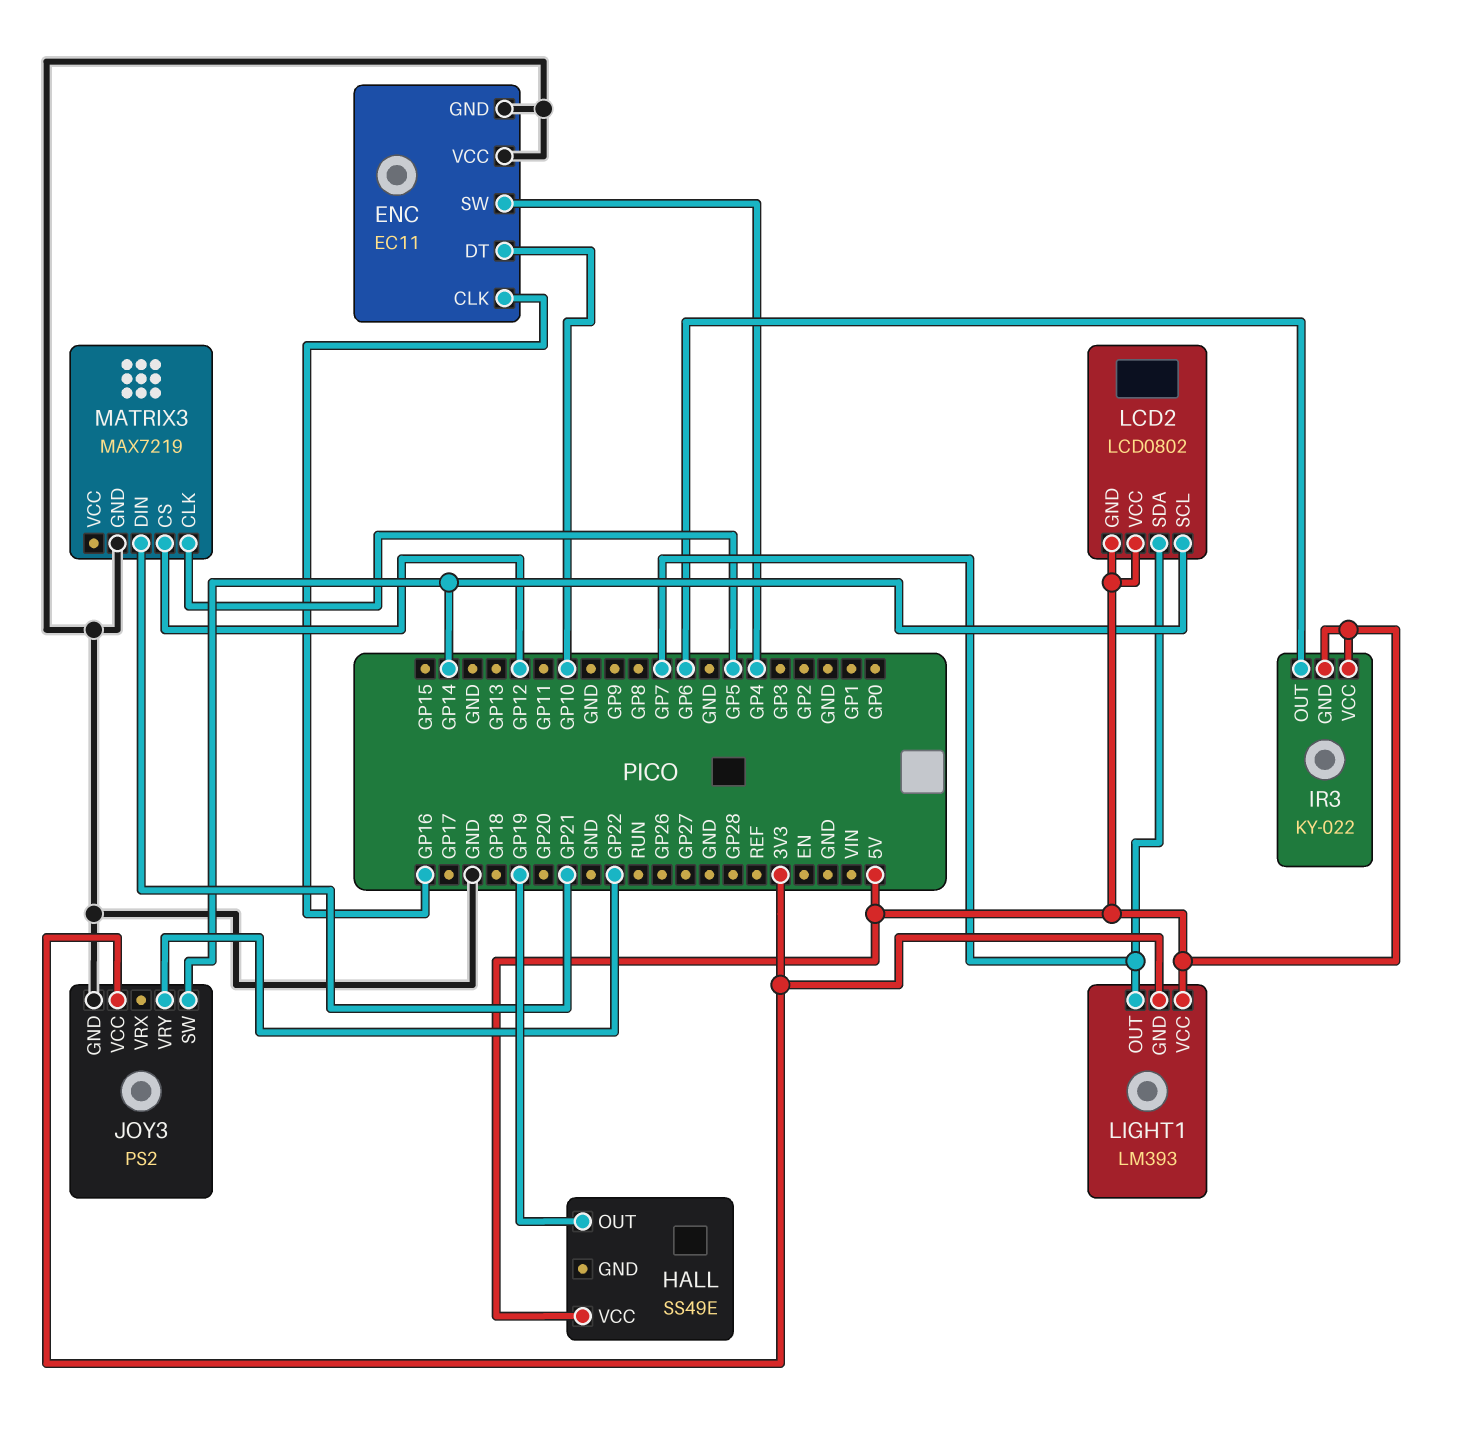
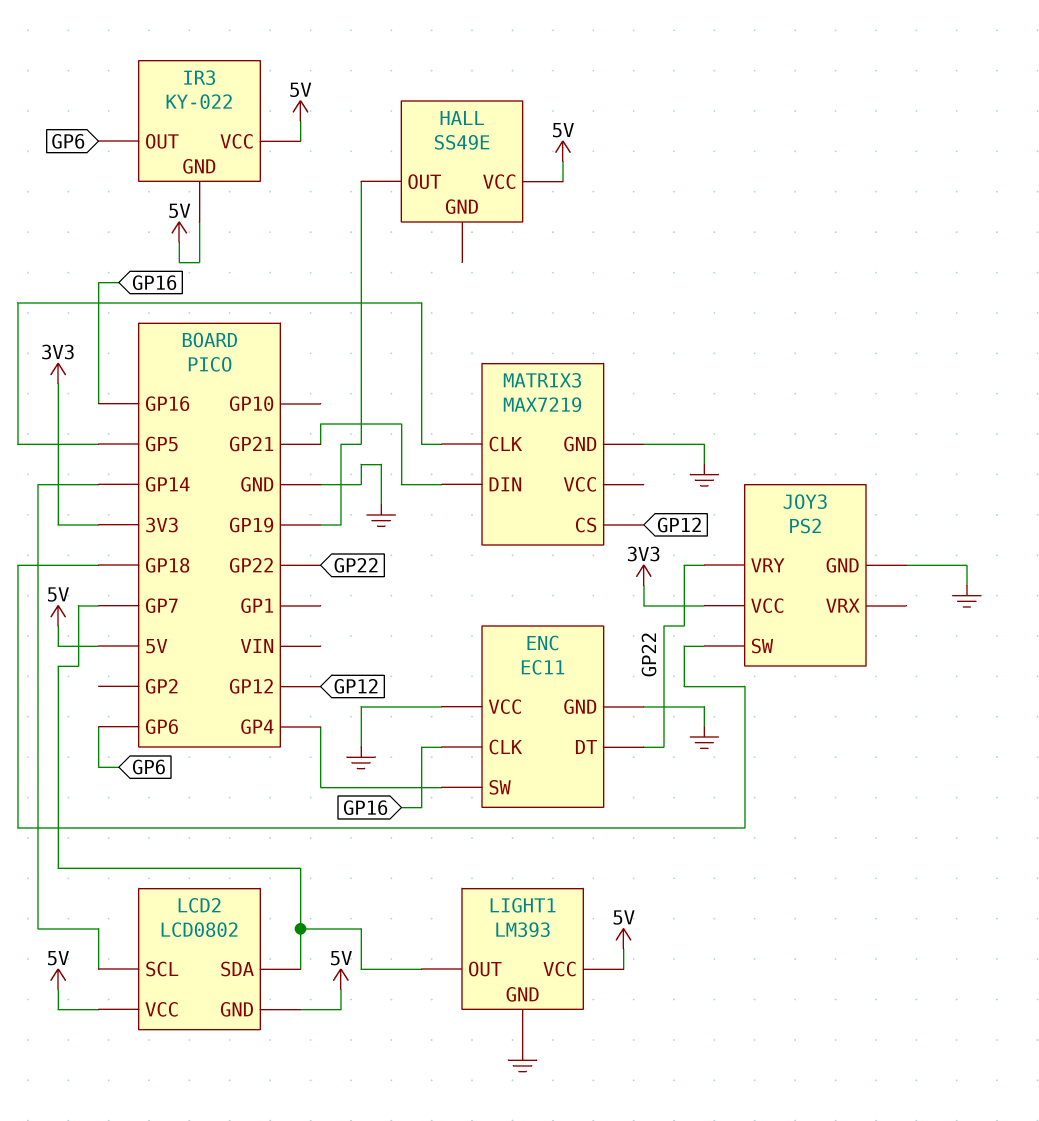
ENC pin DT: GP10 -> GP22
JOY3 pin SW: GP14 -> GP18
LIGHT1 pin GND: 3V3 -> GND

